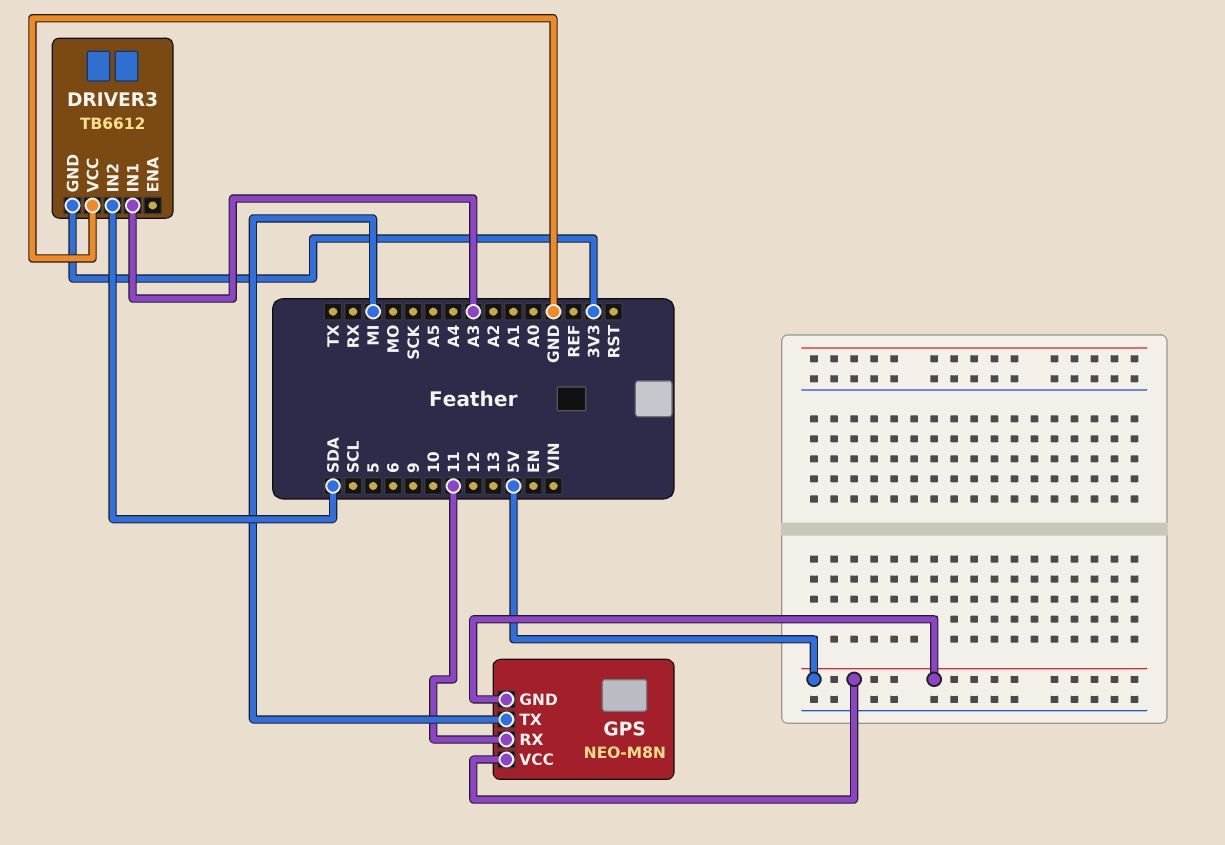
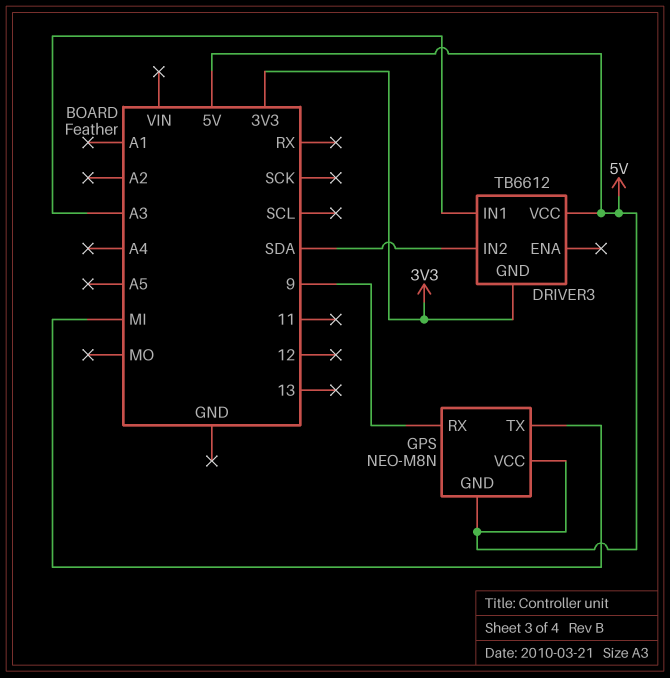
DRIVER3 pin VCC: GND -> 5V
GPS pin RX: 11 -> 9

